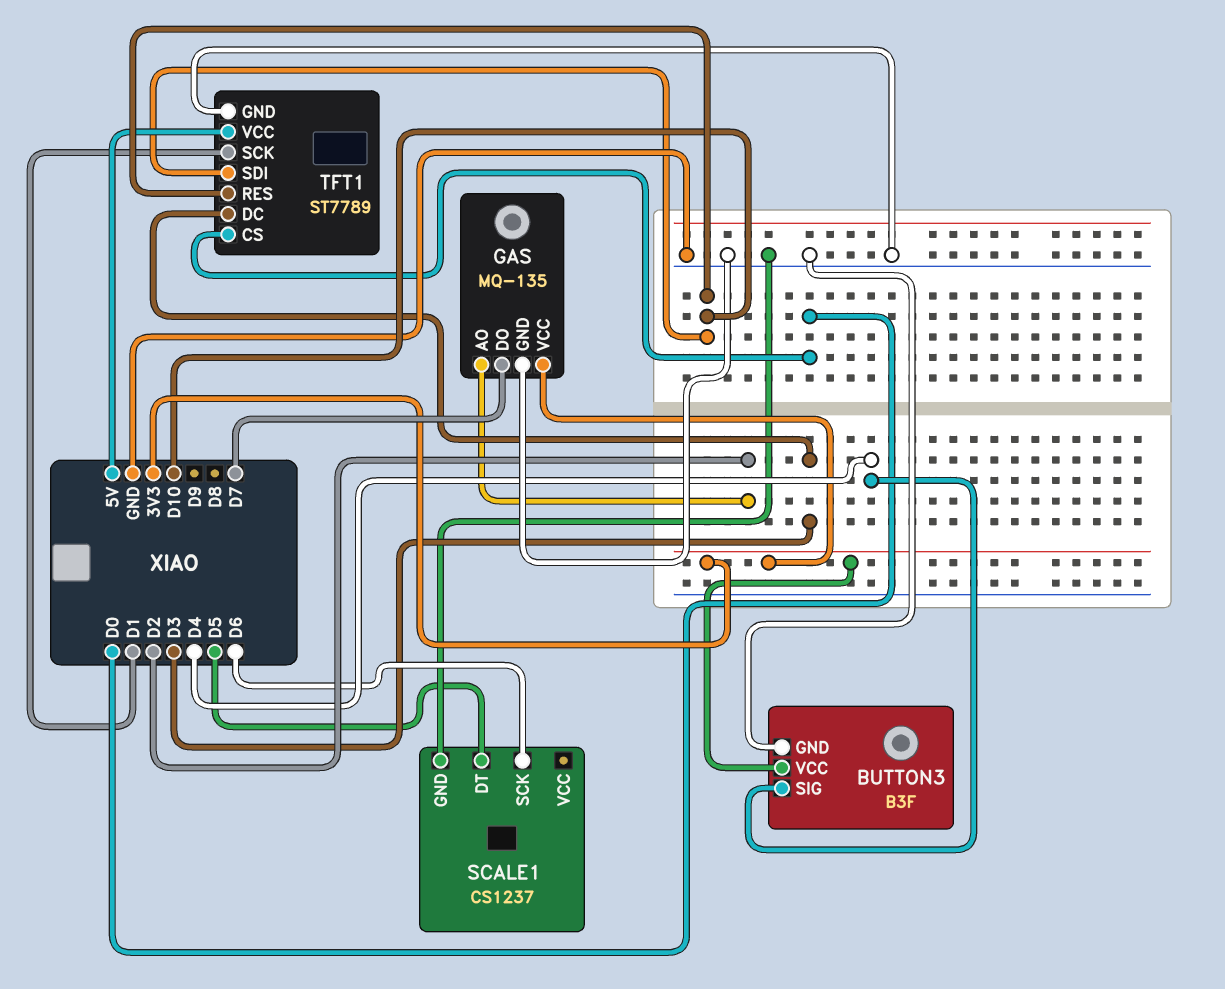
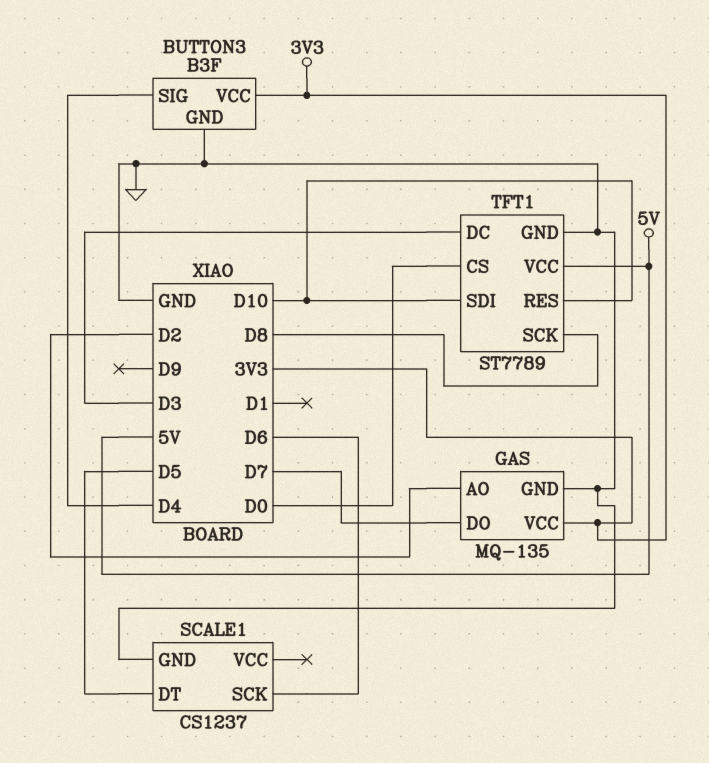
TFT1 pin SCK: D1 -> D8

